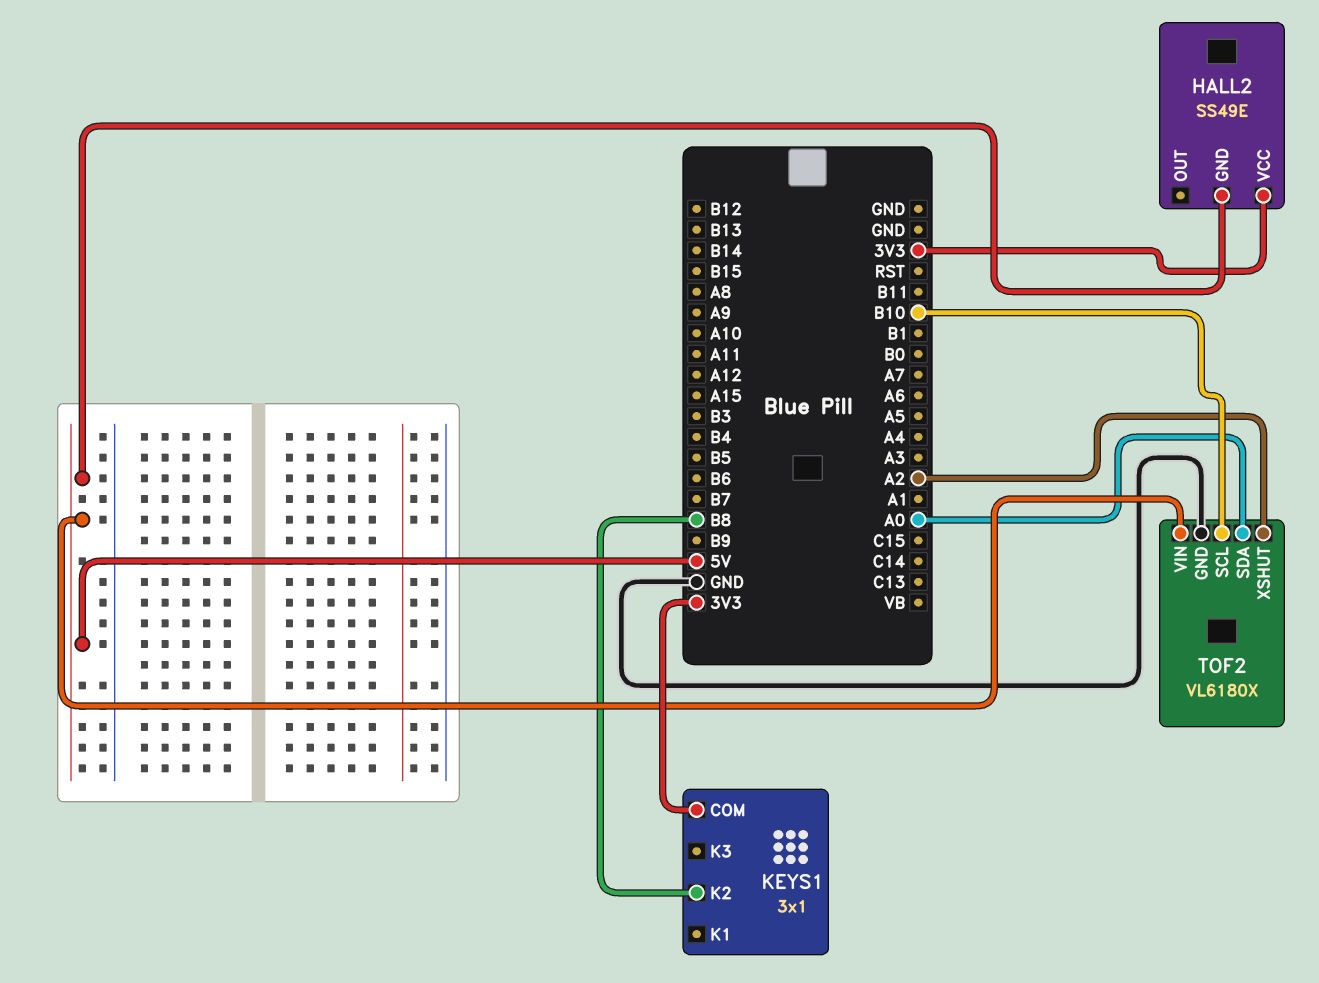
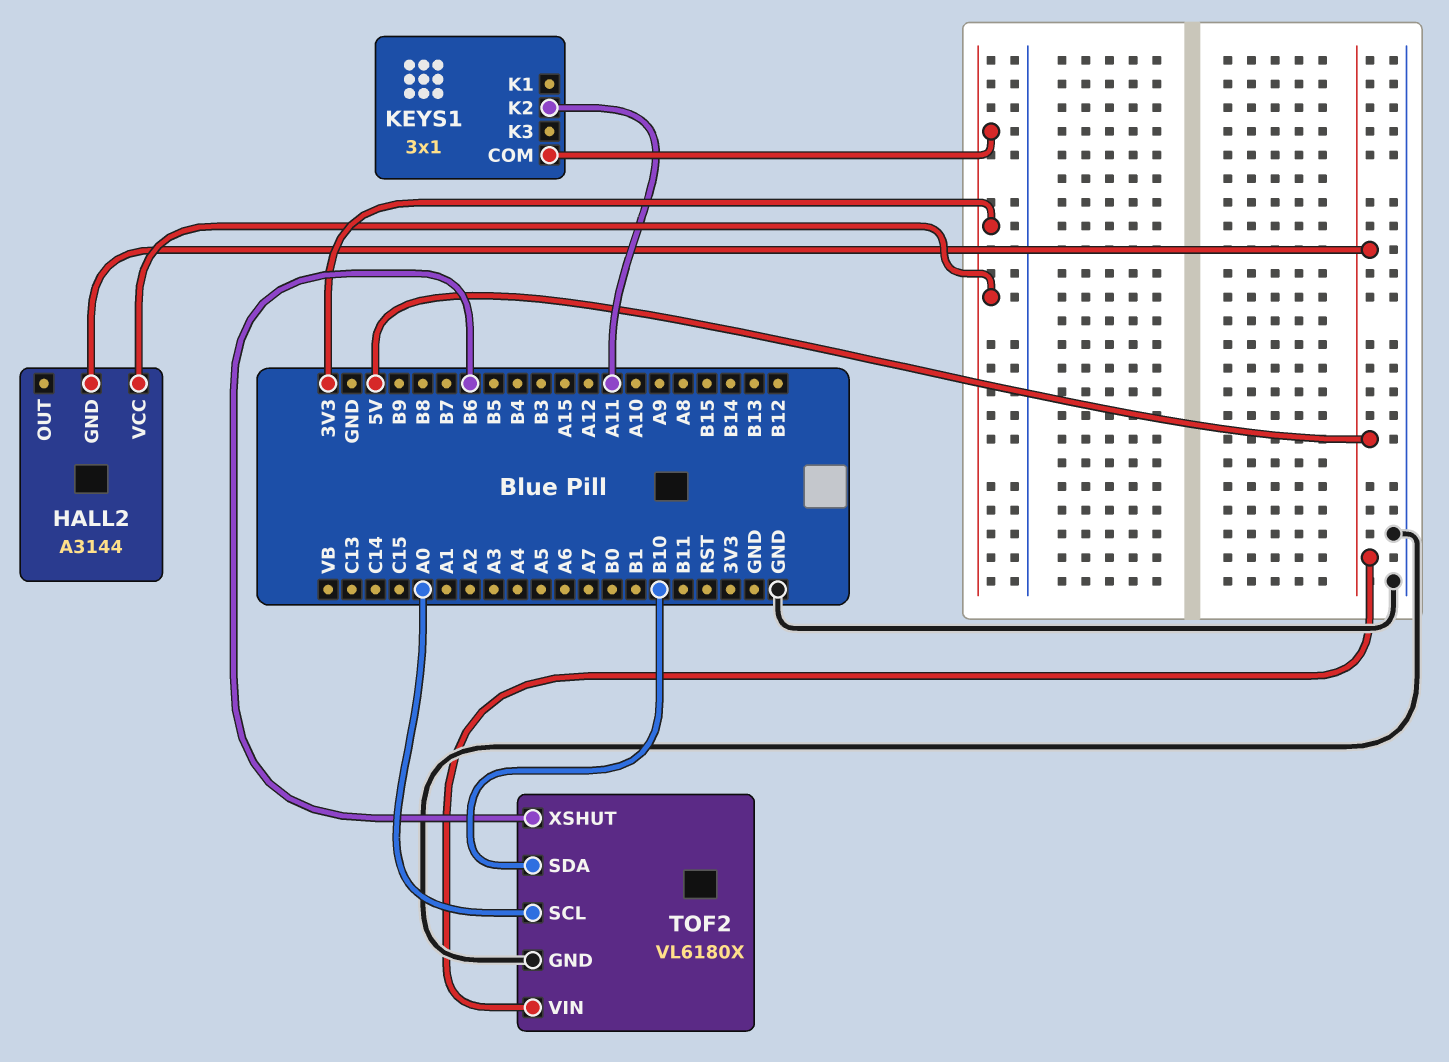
HALL2: SS49E -> A3144
KEYS1 pin K2: B8 -> A11
TOF2 pin SCL: B10 -> A0
TOF2 pin SDA: A0 -> B10
TOF2 pin XSHUT: A2 -> B6

